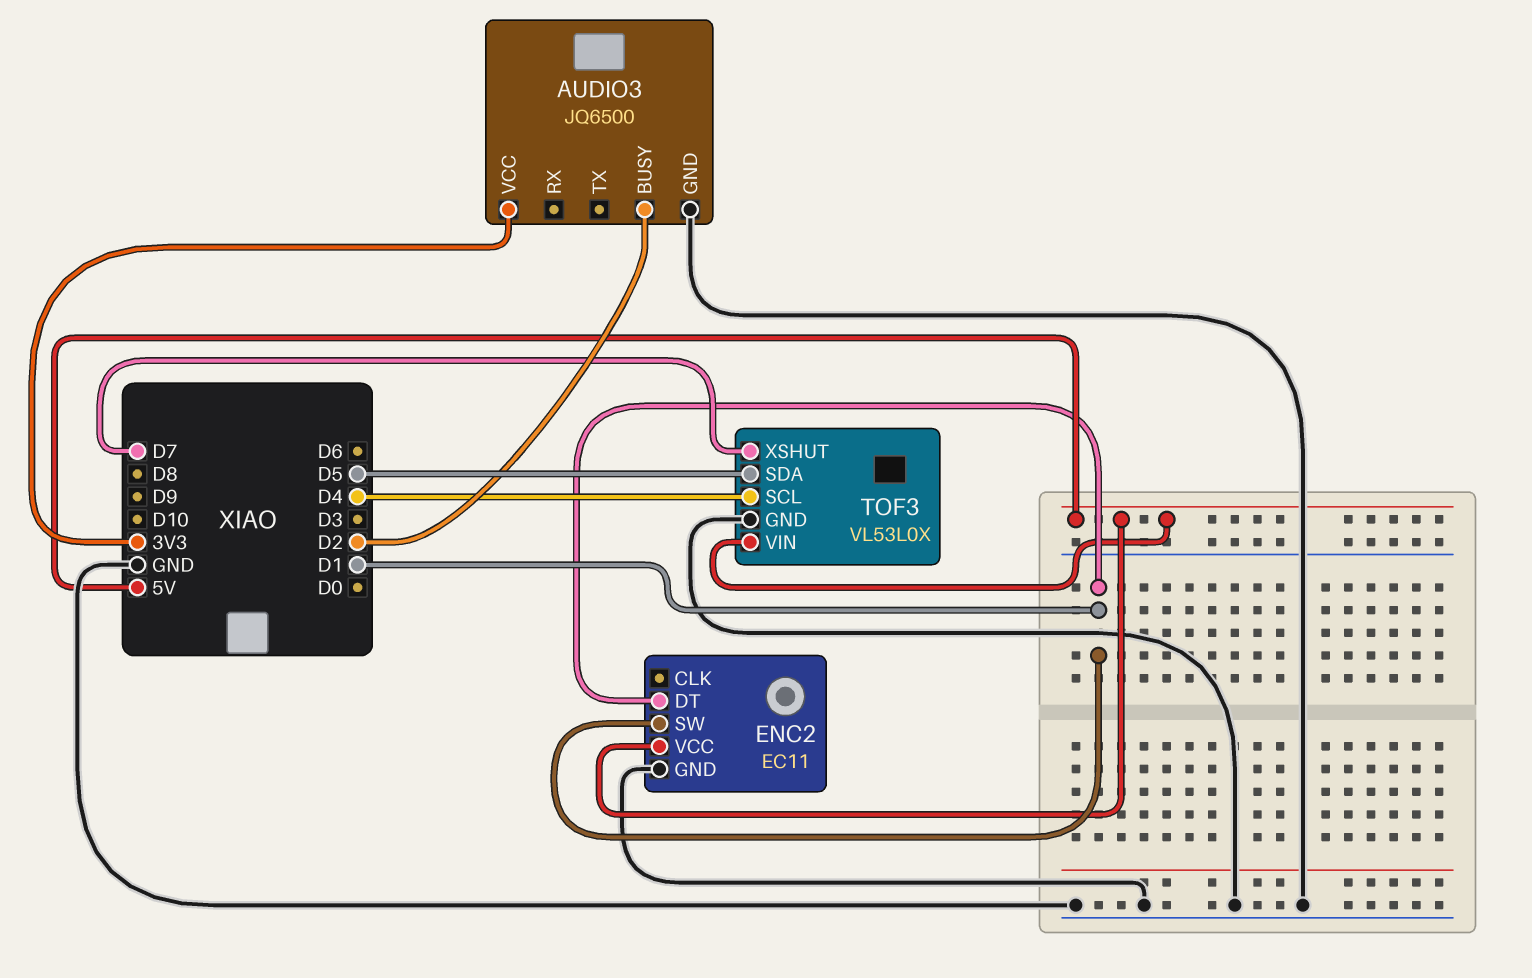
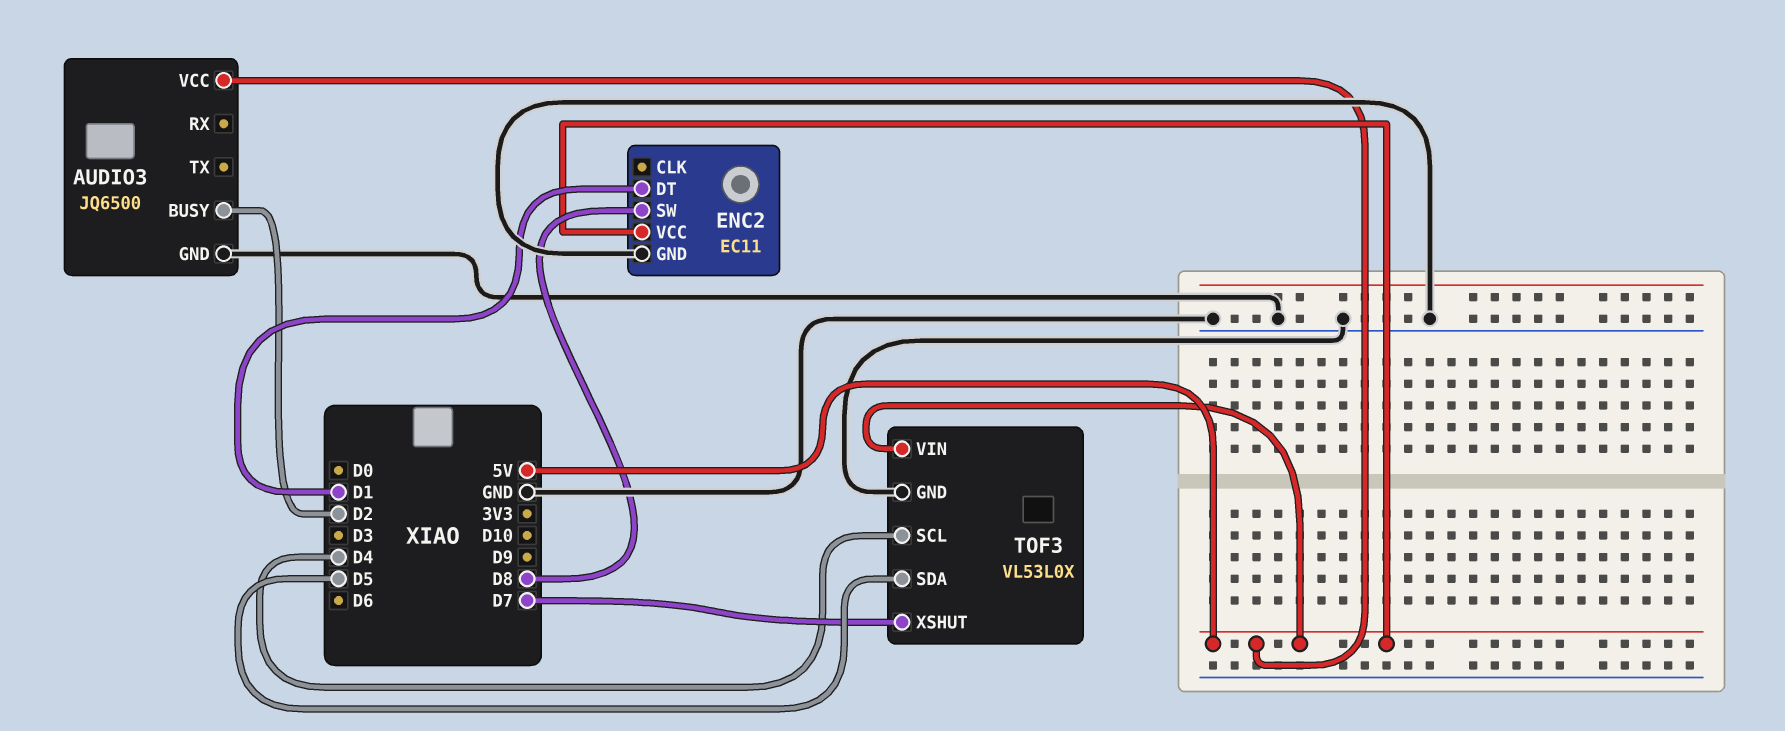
AUDIO3 pin VCC: 3V3 -> 5V
ENC2 pin SW: D1 -> D8

